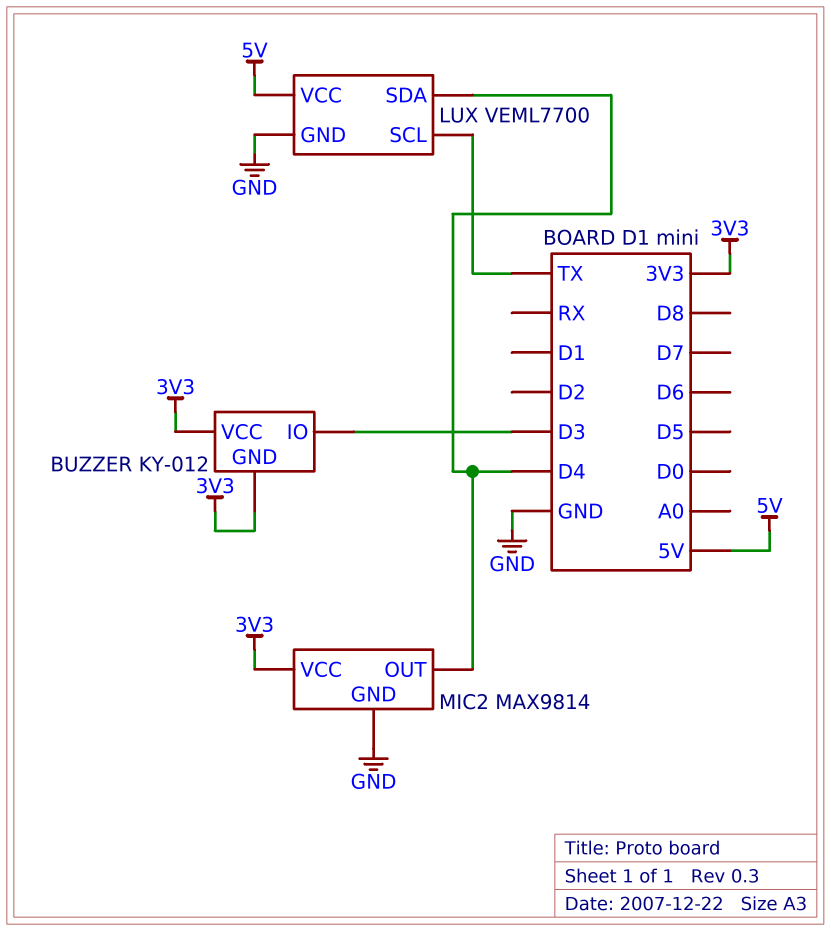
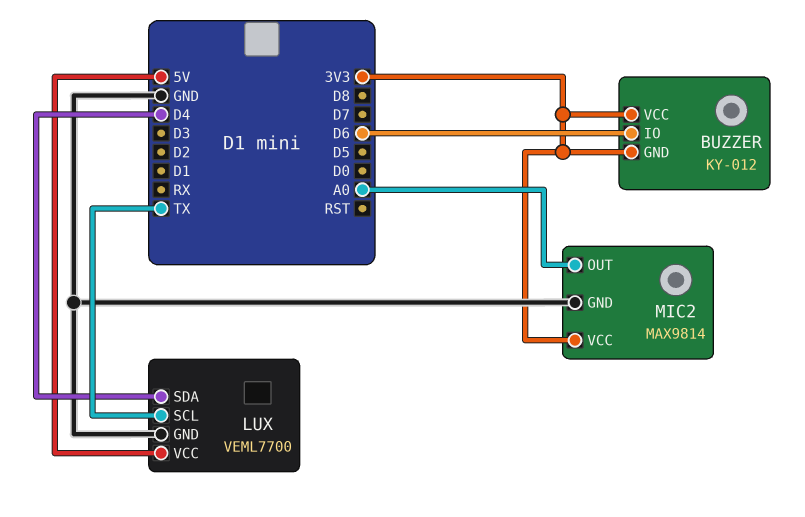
BUZZER pin IO: D3 -> D6
MIC2 pin OUT: D4 -> A0

